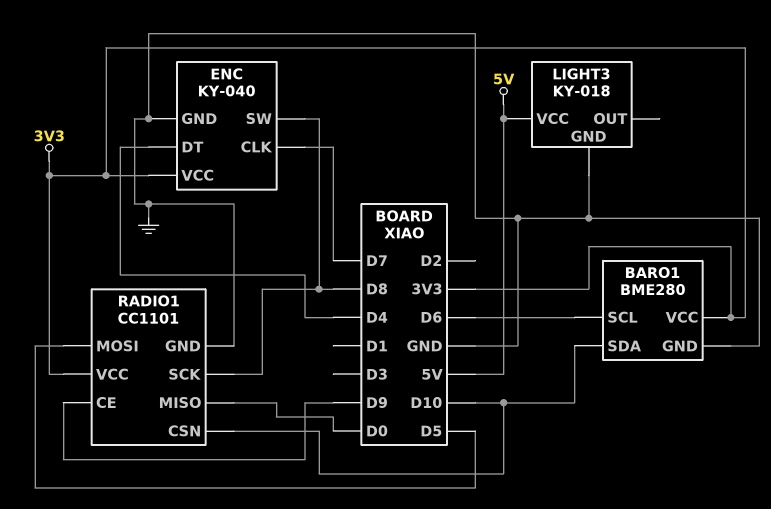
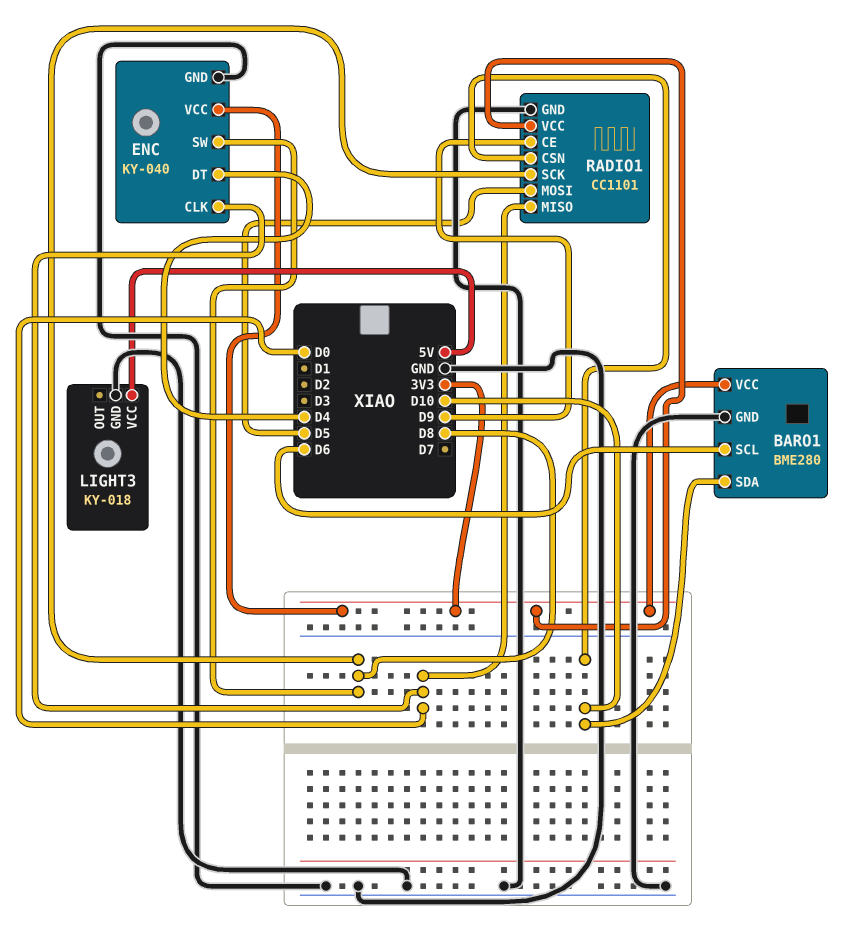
ENC pin CLK: D7 -> D0

